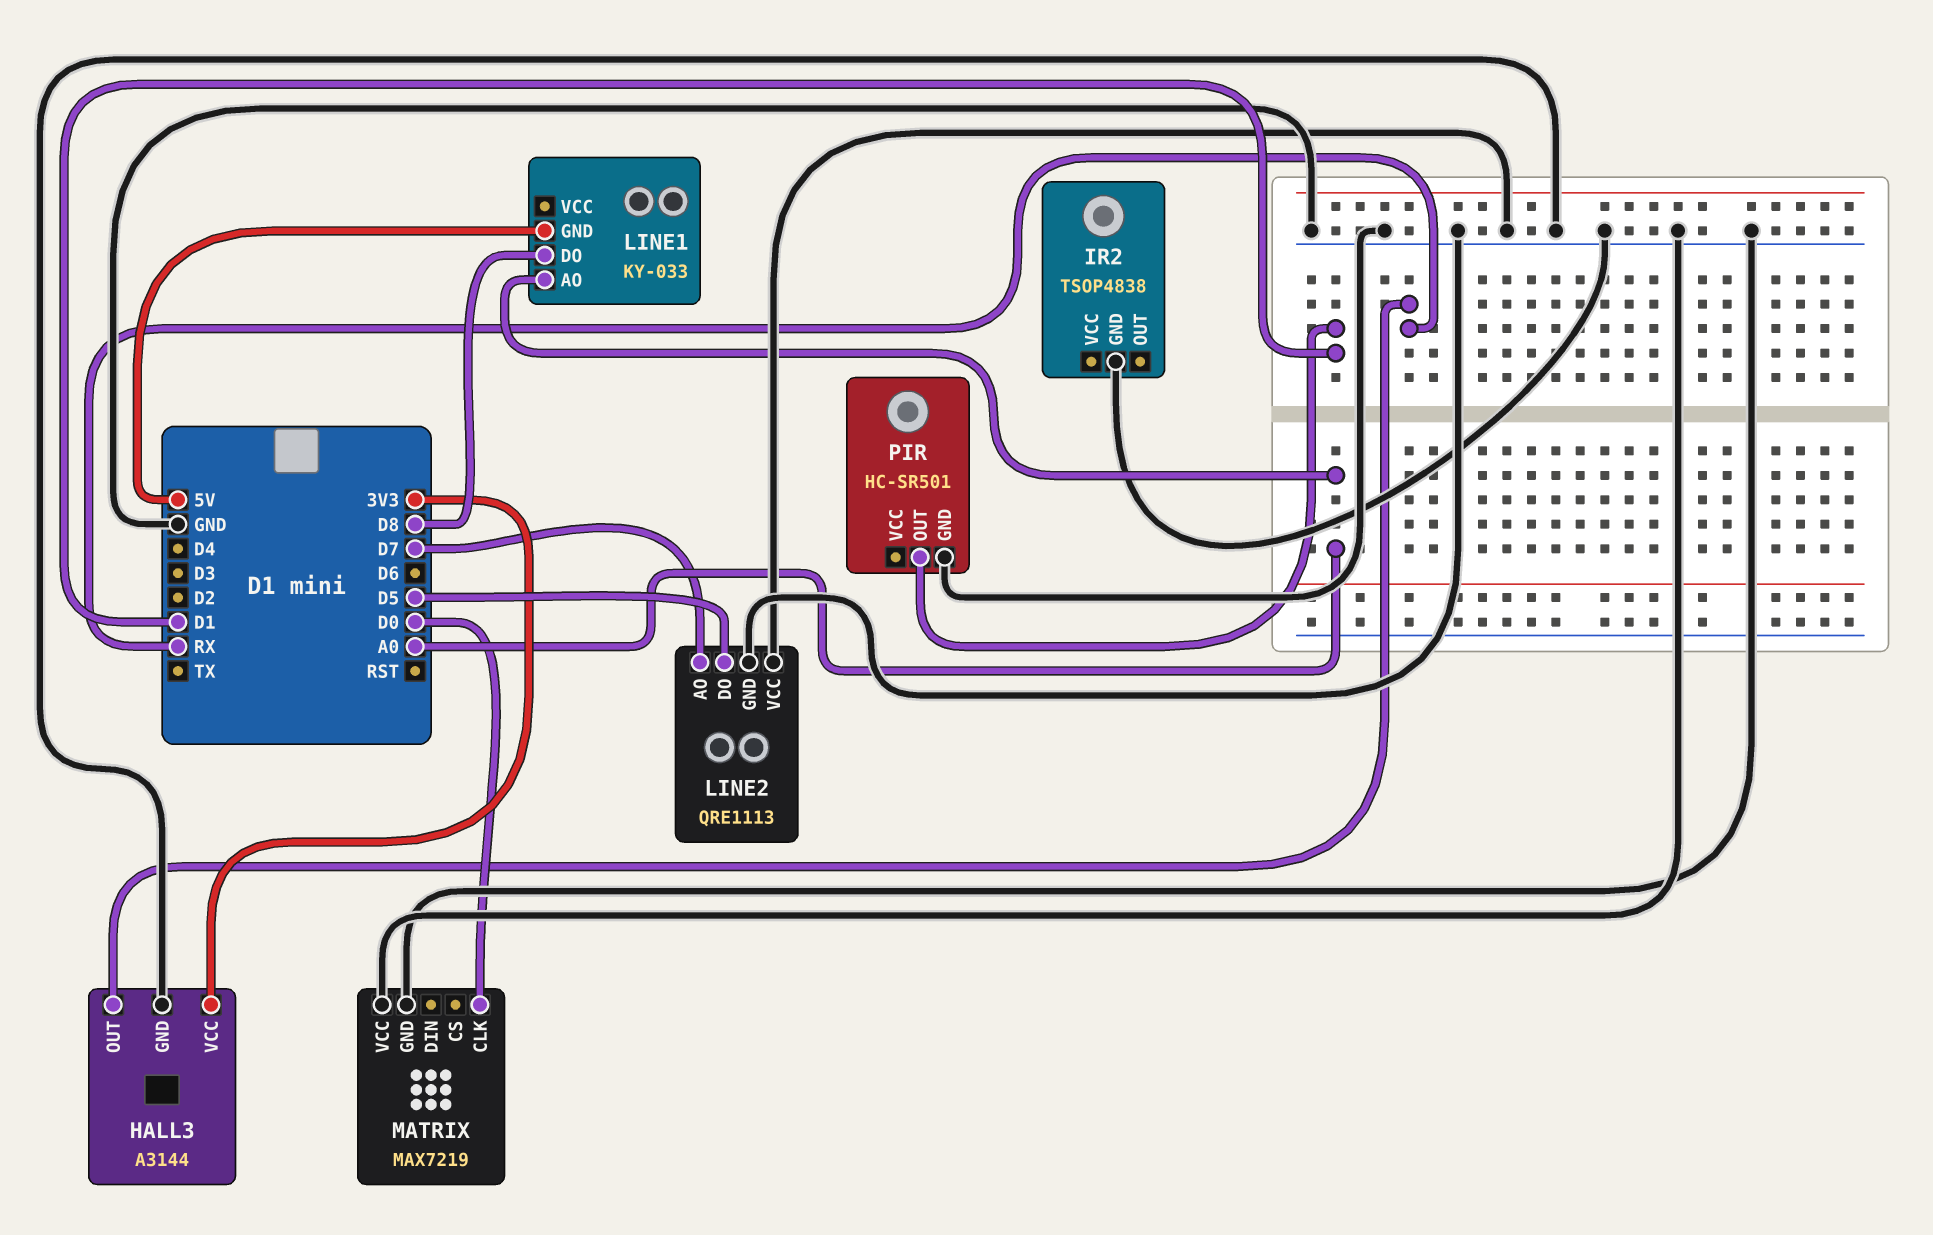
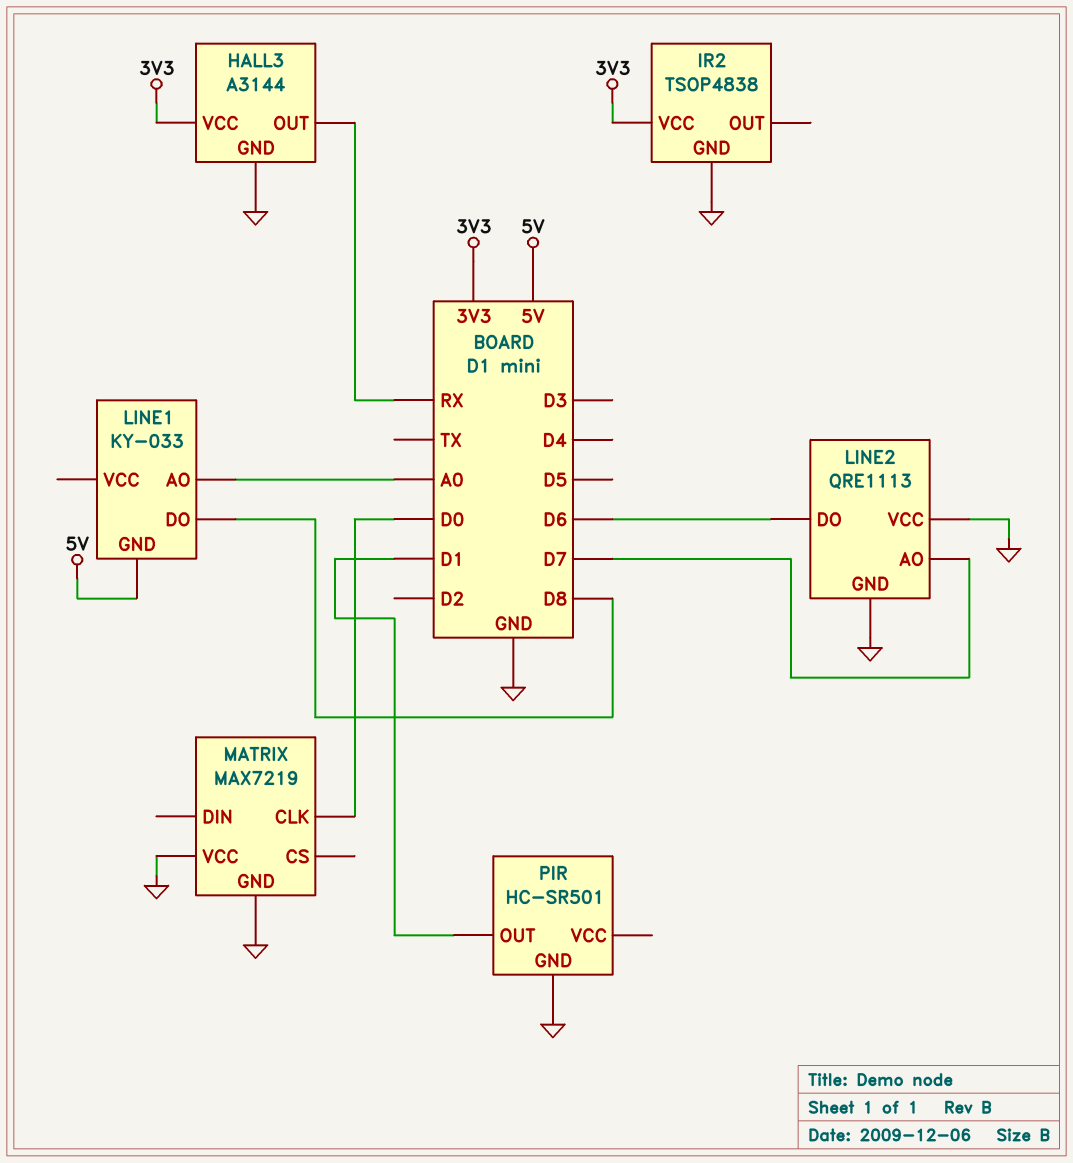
IR2 pin VCC: none -> 3V3
LINE2 pin DO: D5 -> D6

